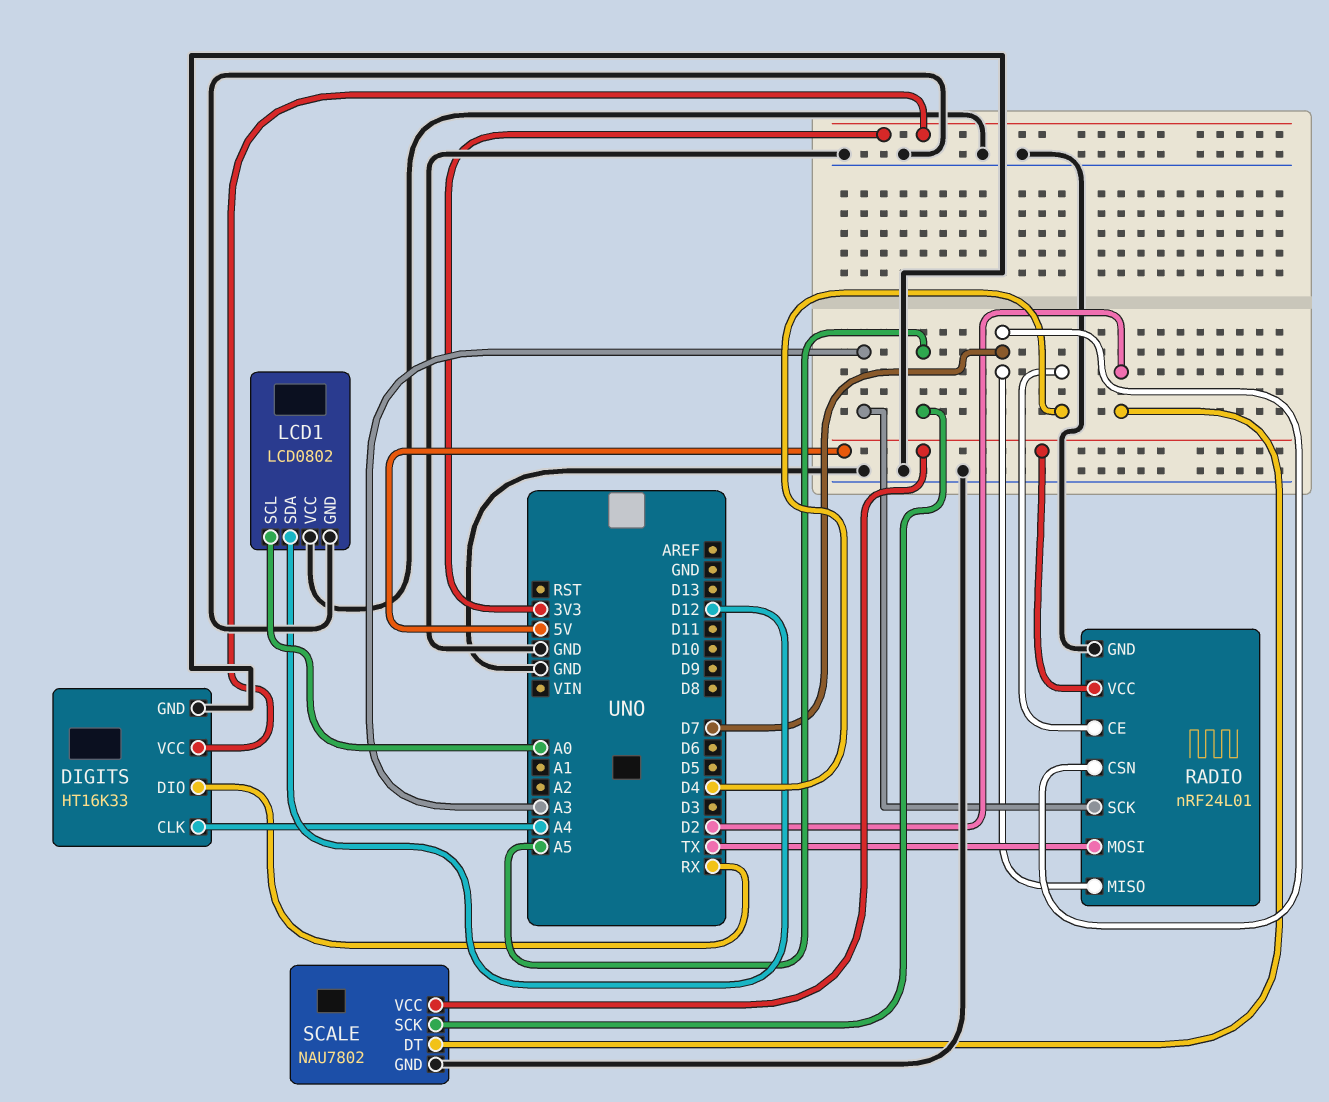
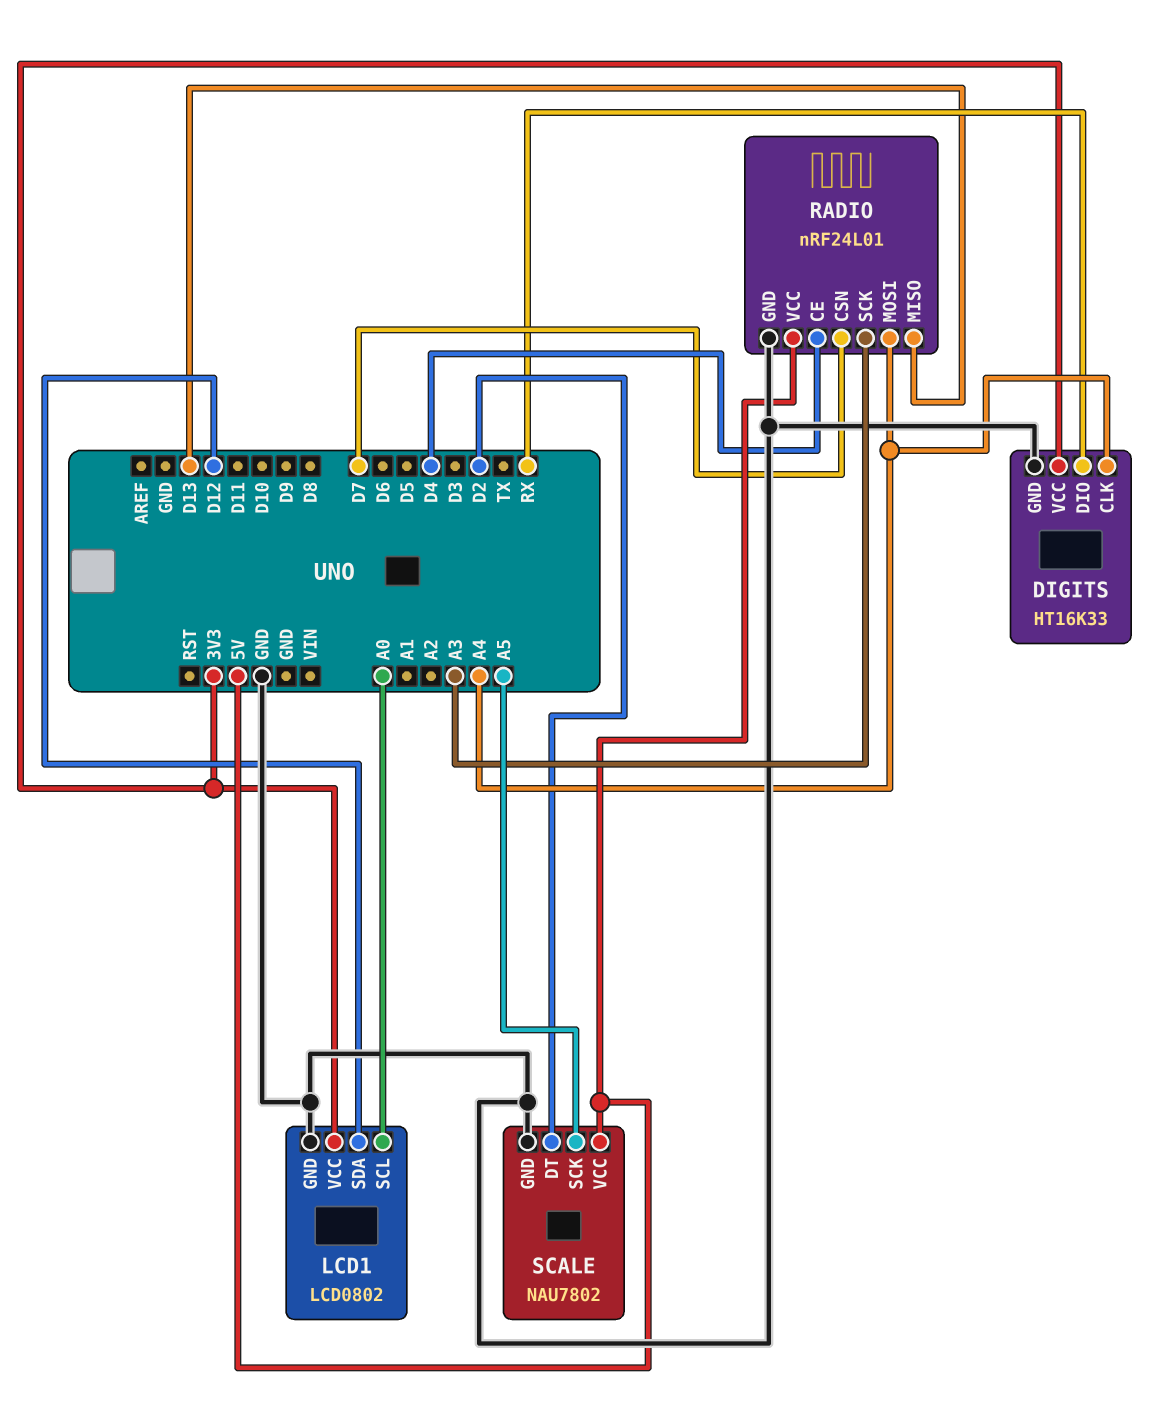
LCD1 pin VCC: GND -> 3V3
RADIO pin MISO: D7 -> D13
RADIO pin MOSI: TX -> A4

